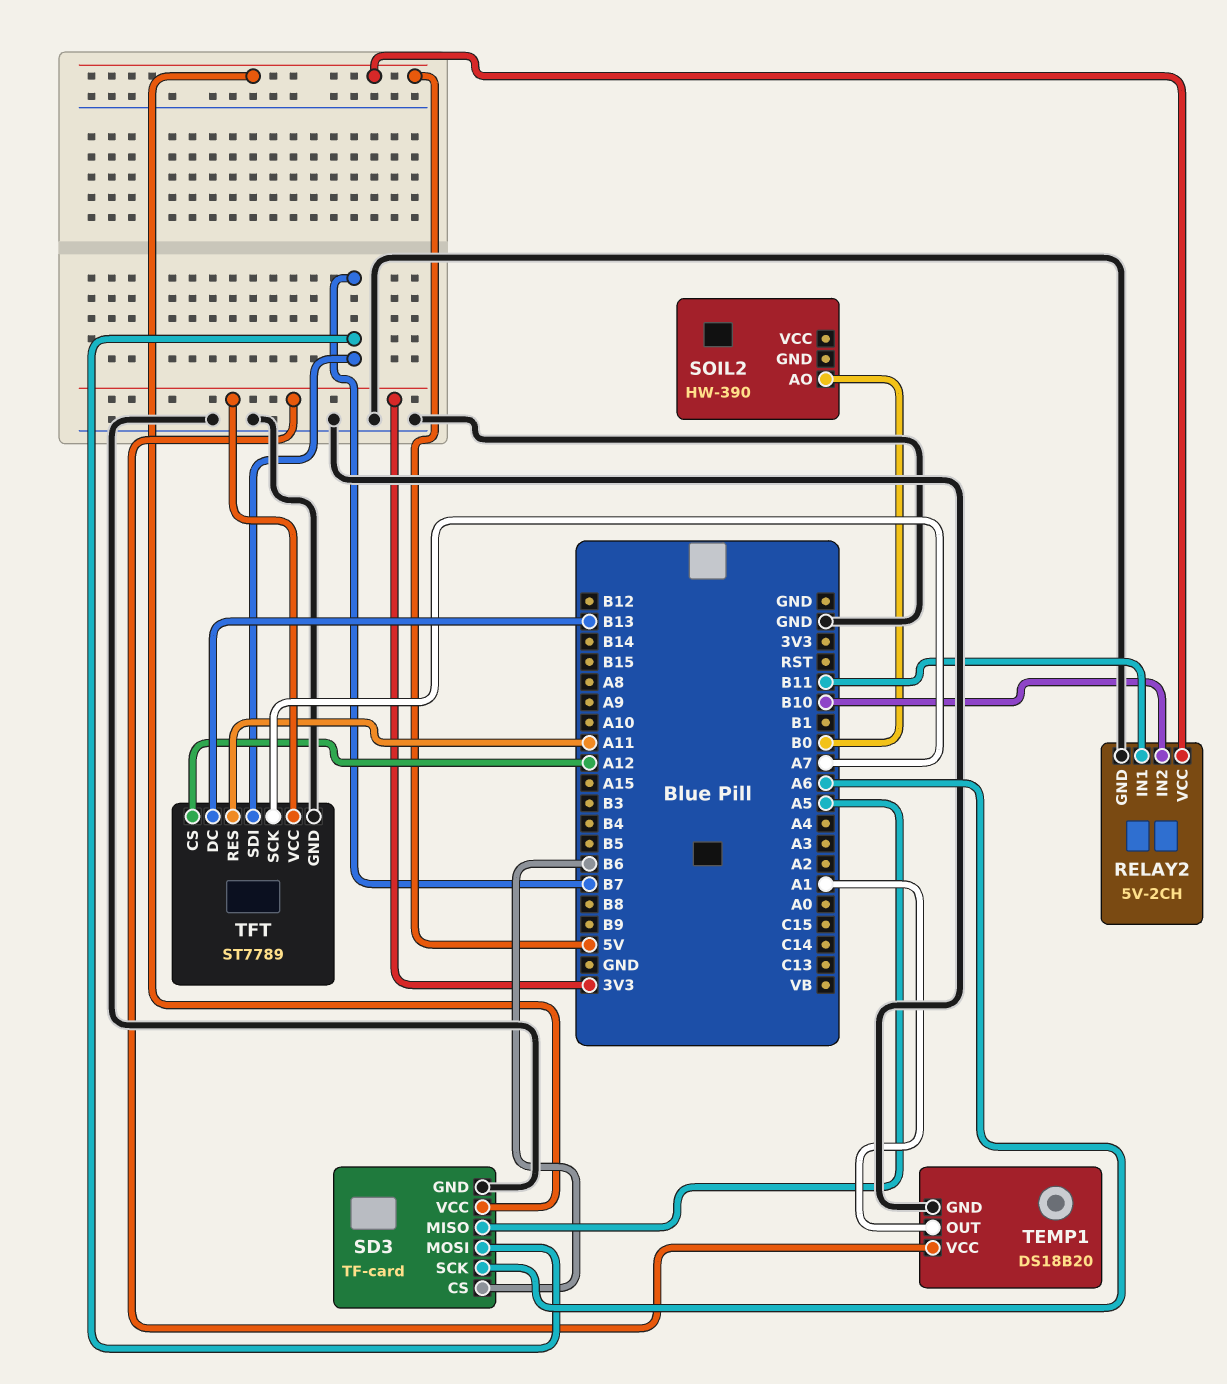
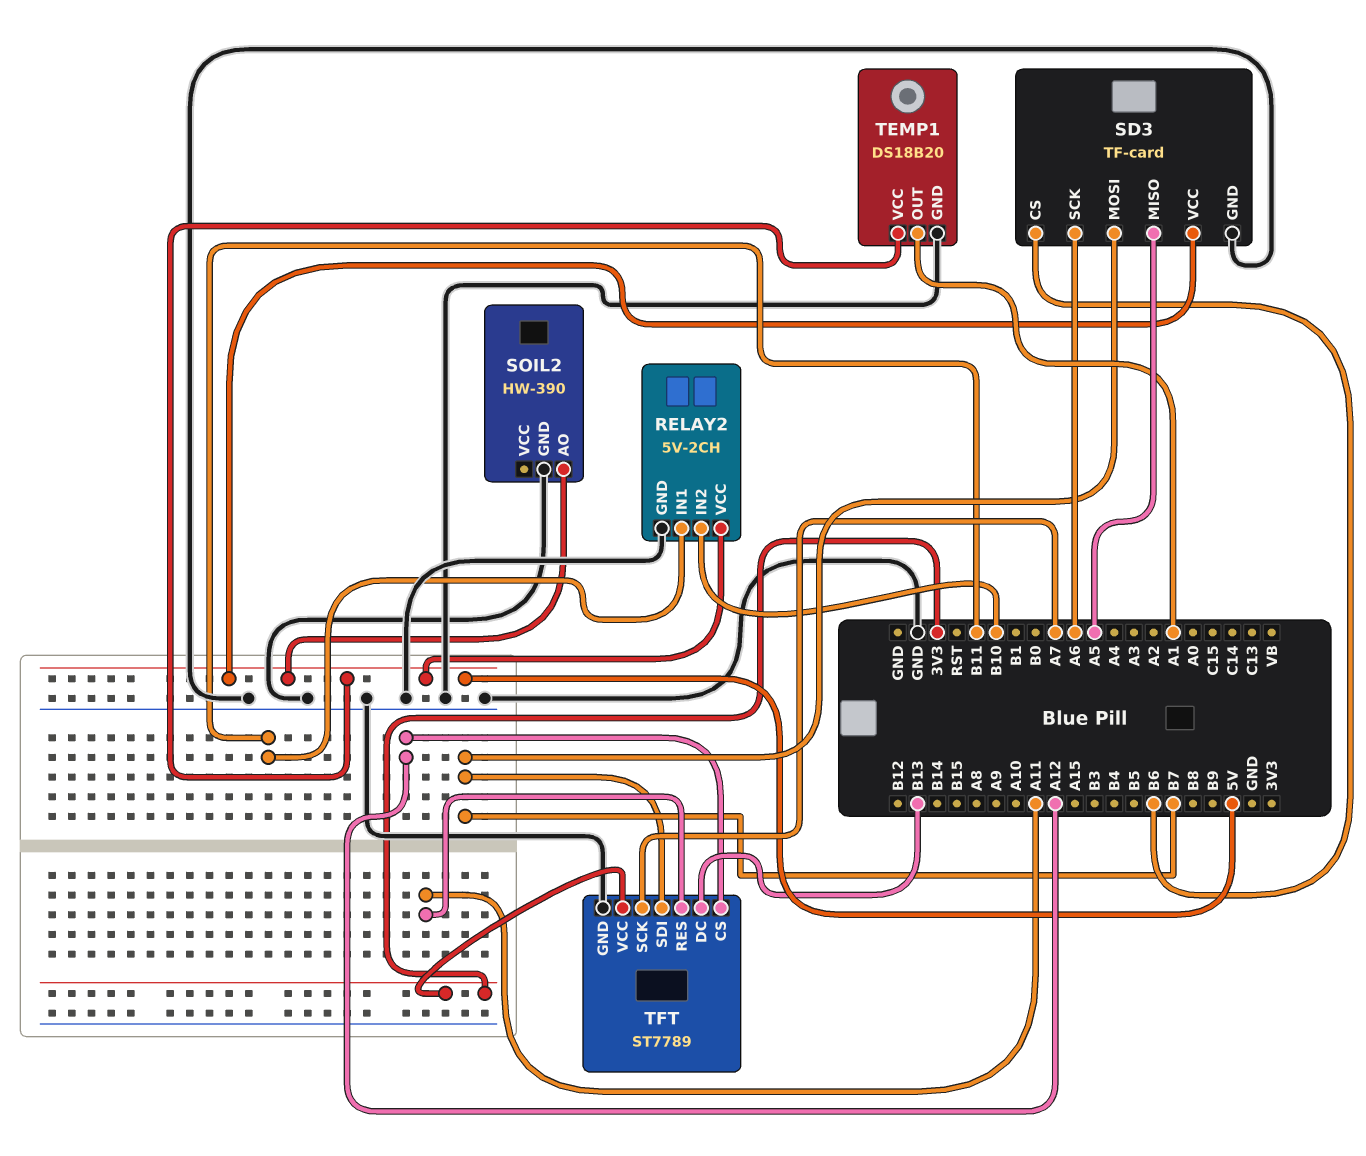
SOIL2 pin AO: B0 -> 5V
SOIL2 pin GND: none -> GND
TEMP1 pin VCC: 3V3 -> 5V

